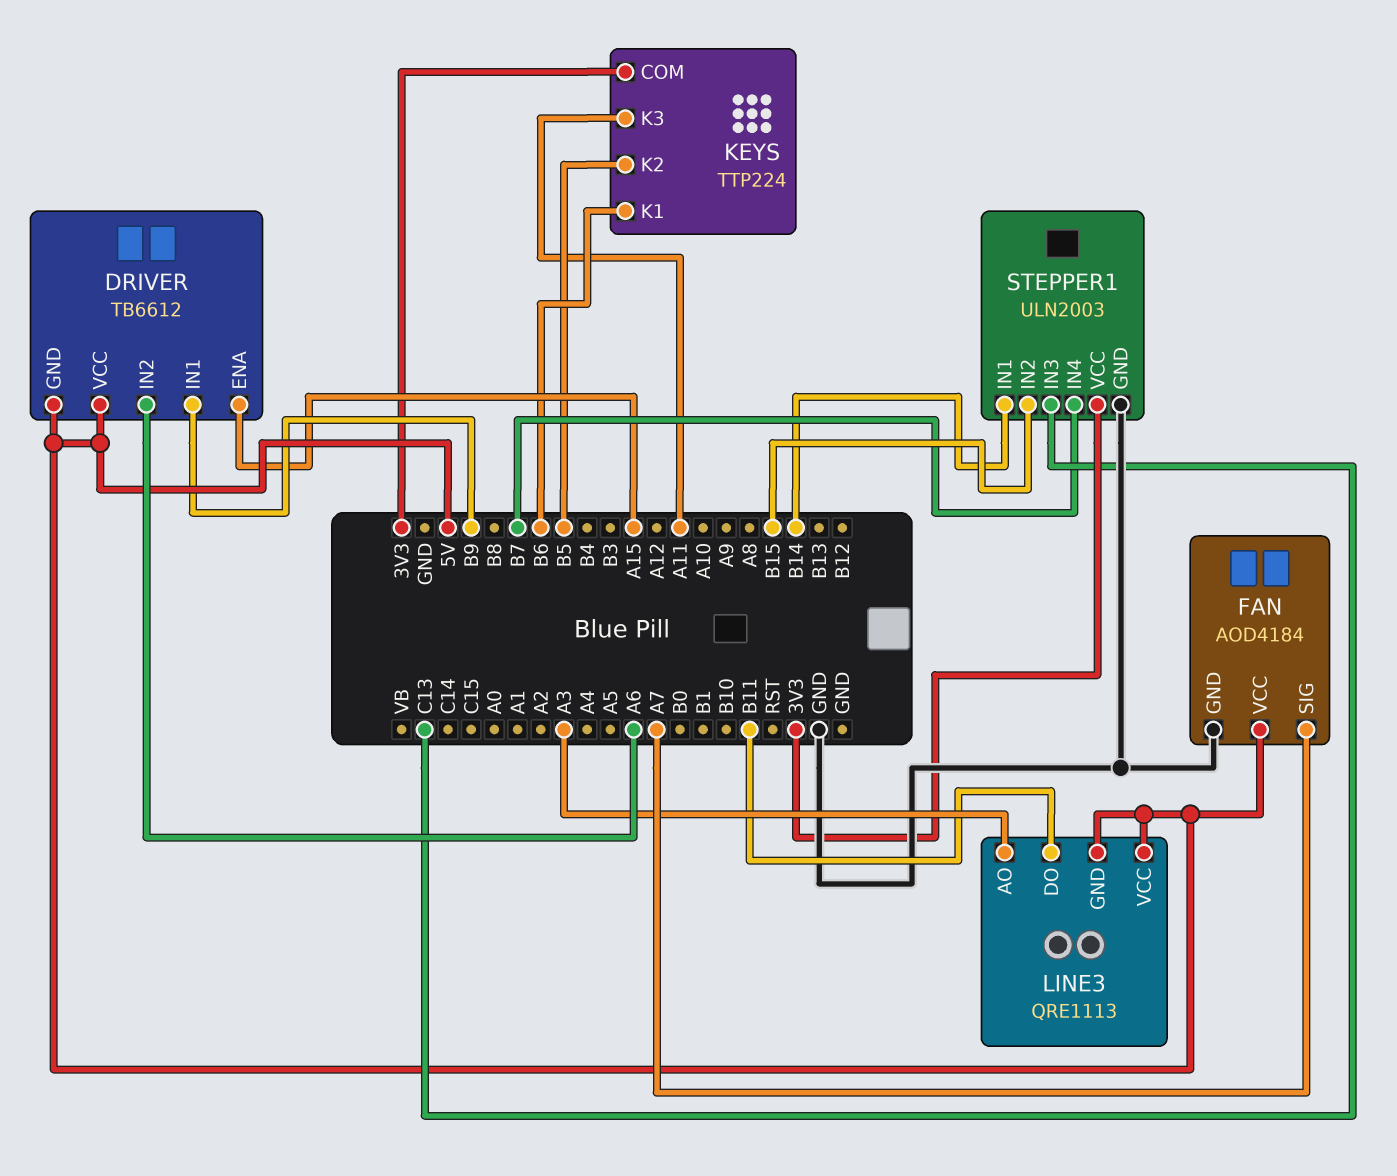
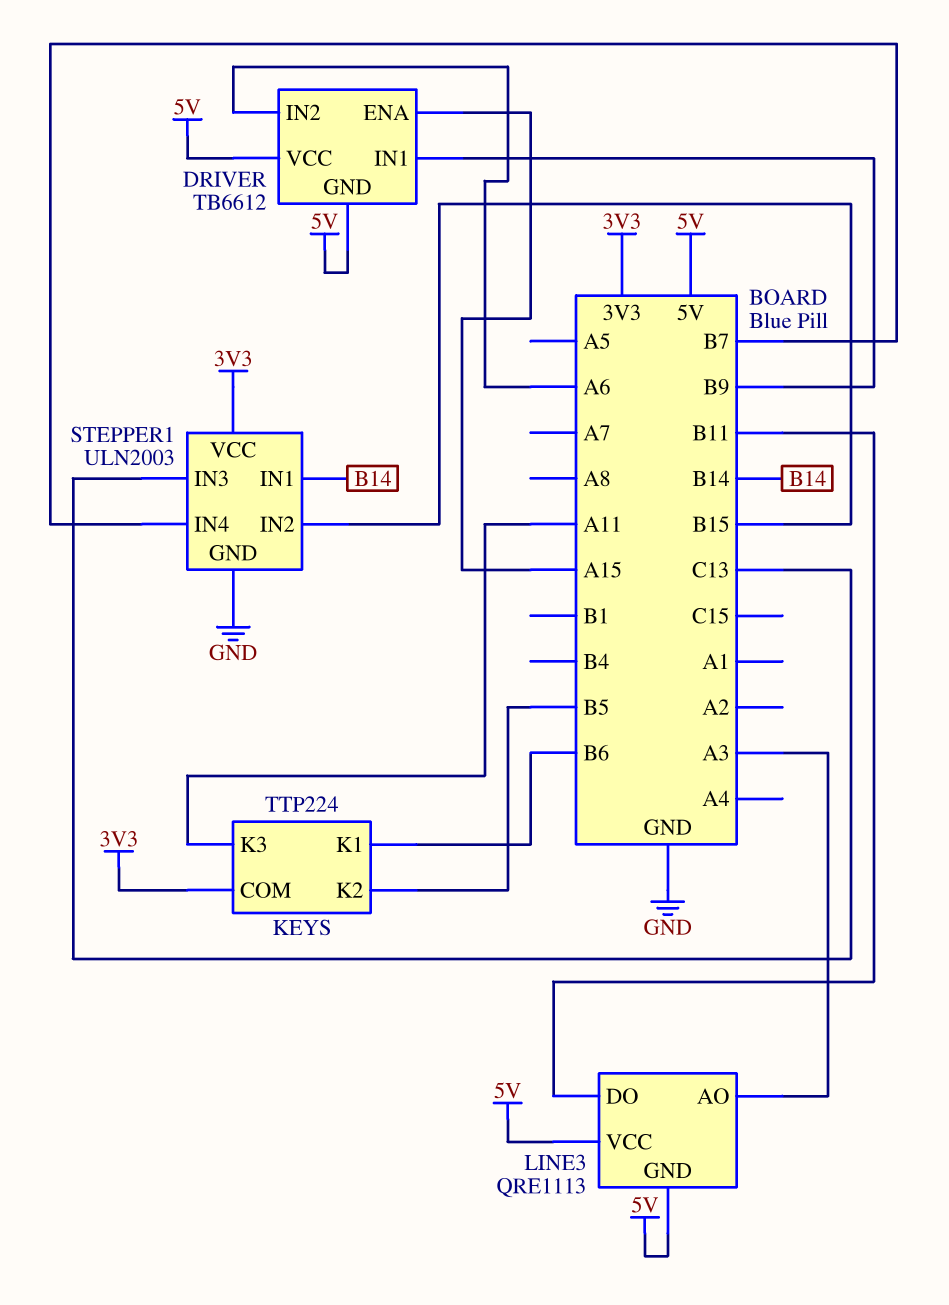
FAN: AOD4184 -> none
FAN pin GND: GND -> none
FAN pin SIG: A7 -> none
FAN pin VCC: 5V -> none

